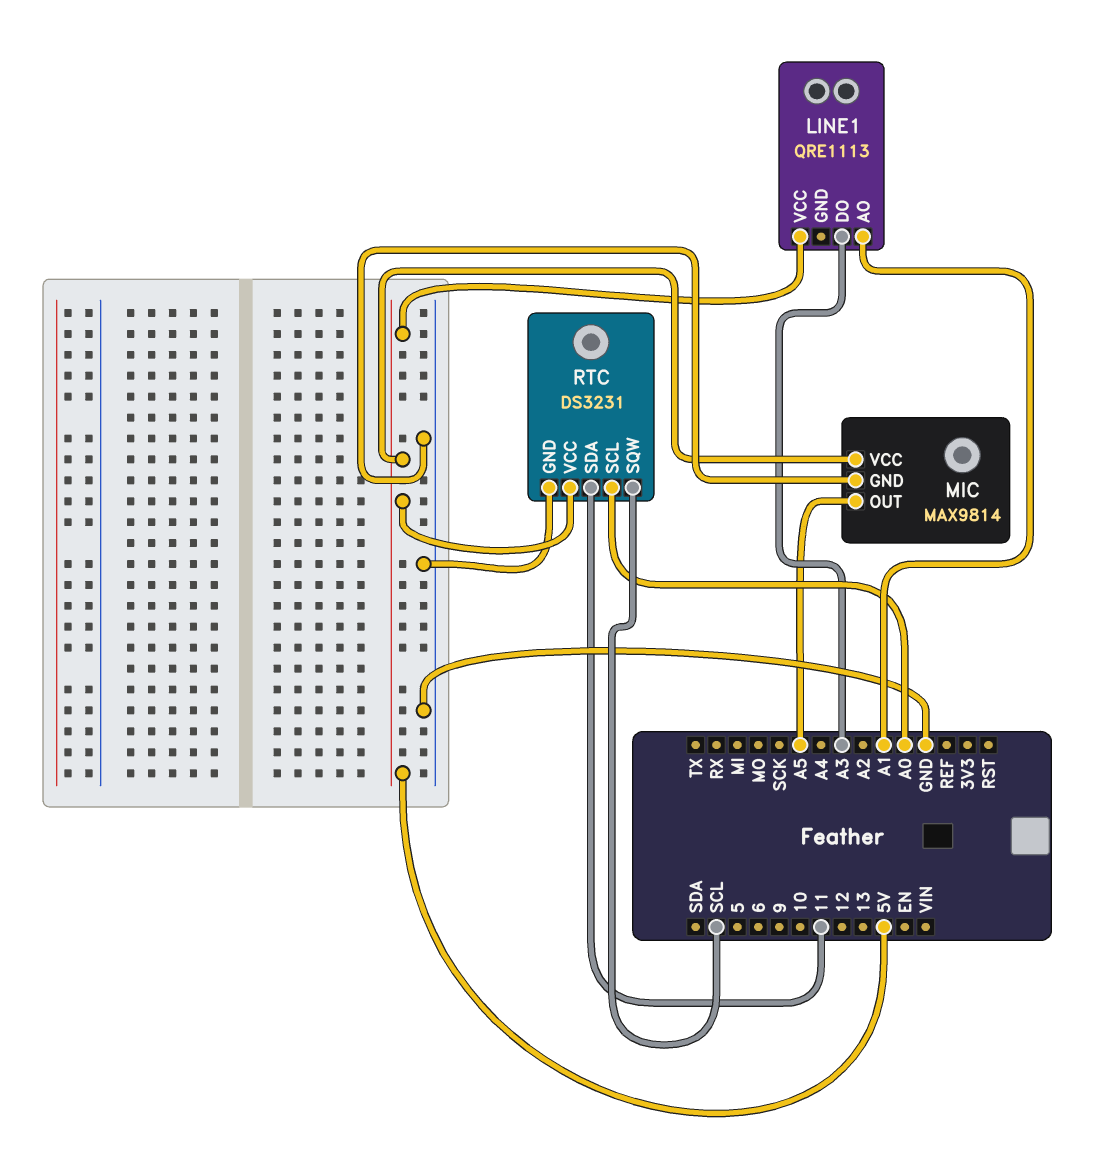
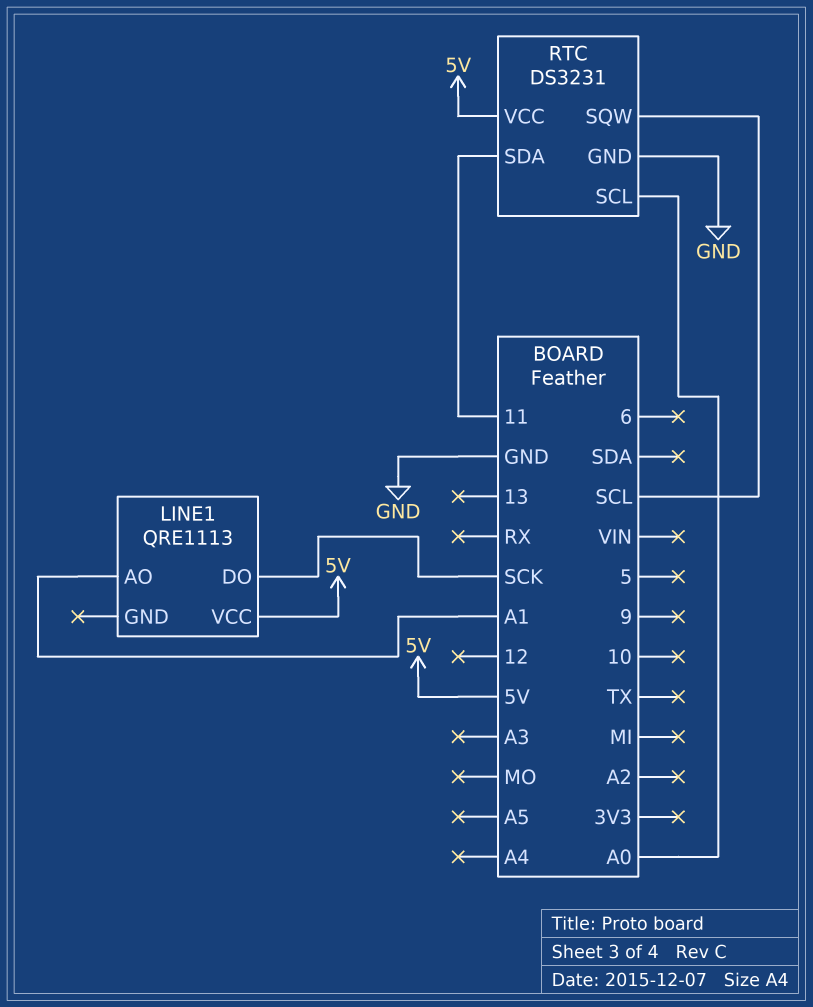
LINE1 pin DO: A3 -> SCK
MIC: MAX9814 -> none
MIC pin GND: GND -> none
MIC pin OUT: A5 -> none
MIC pin VCC: 5V -> none

